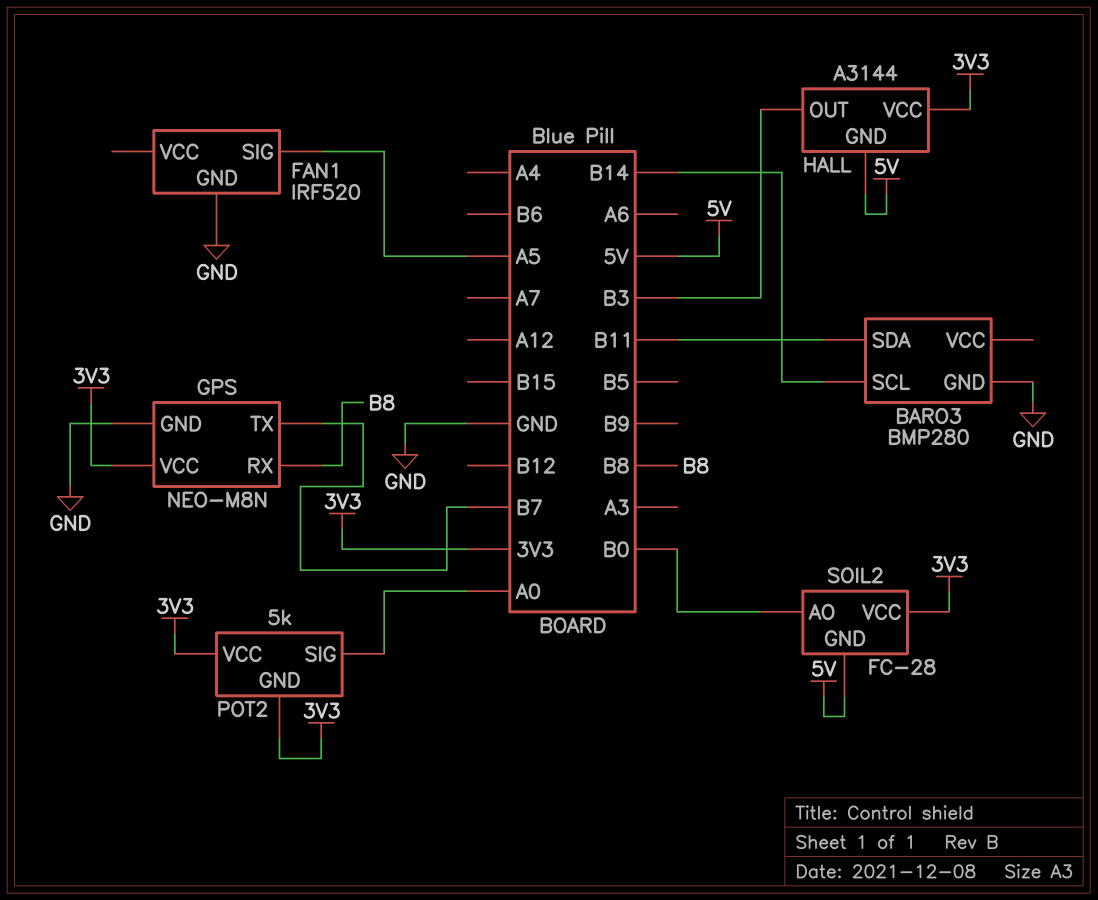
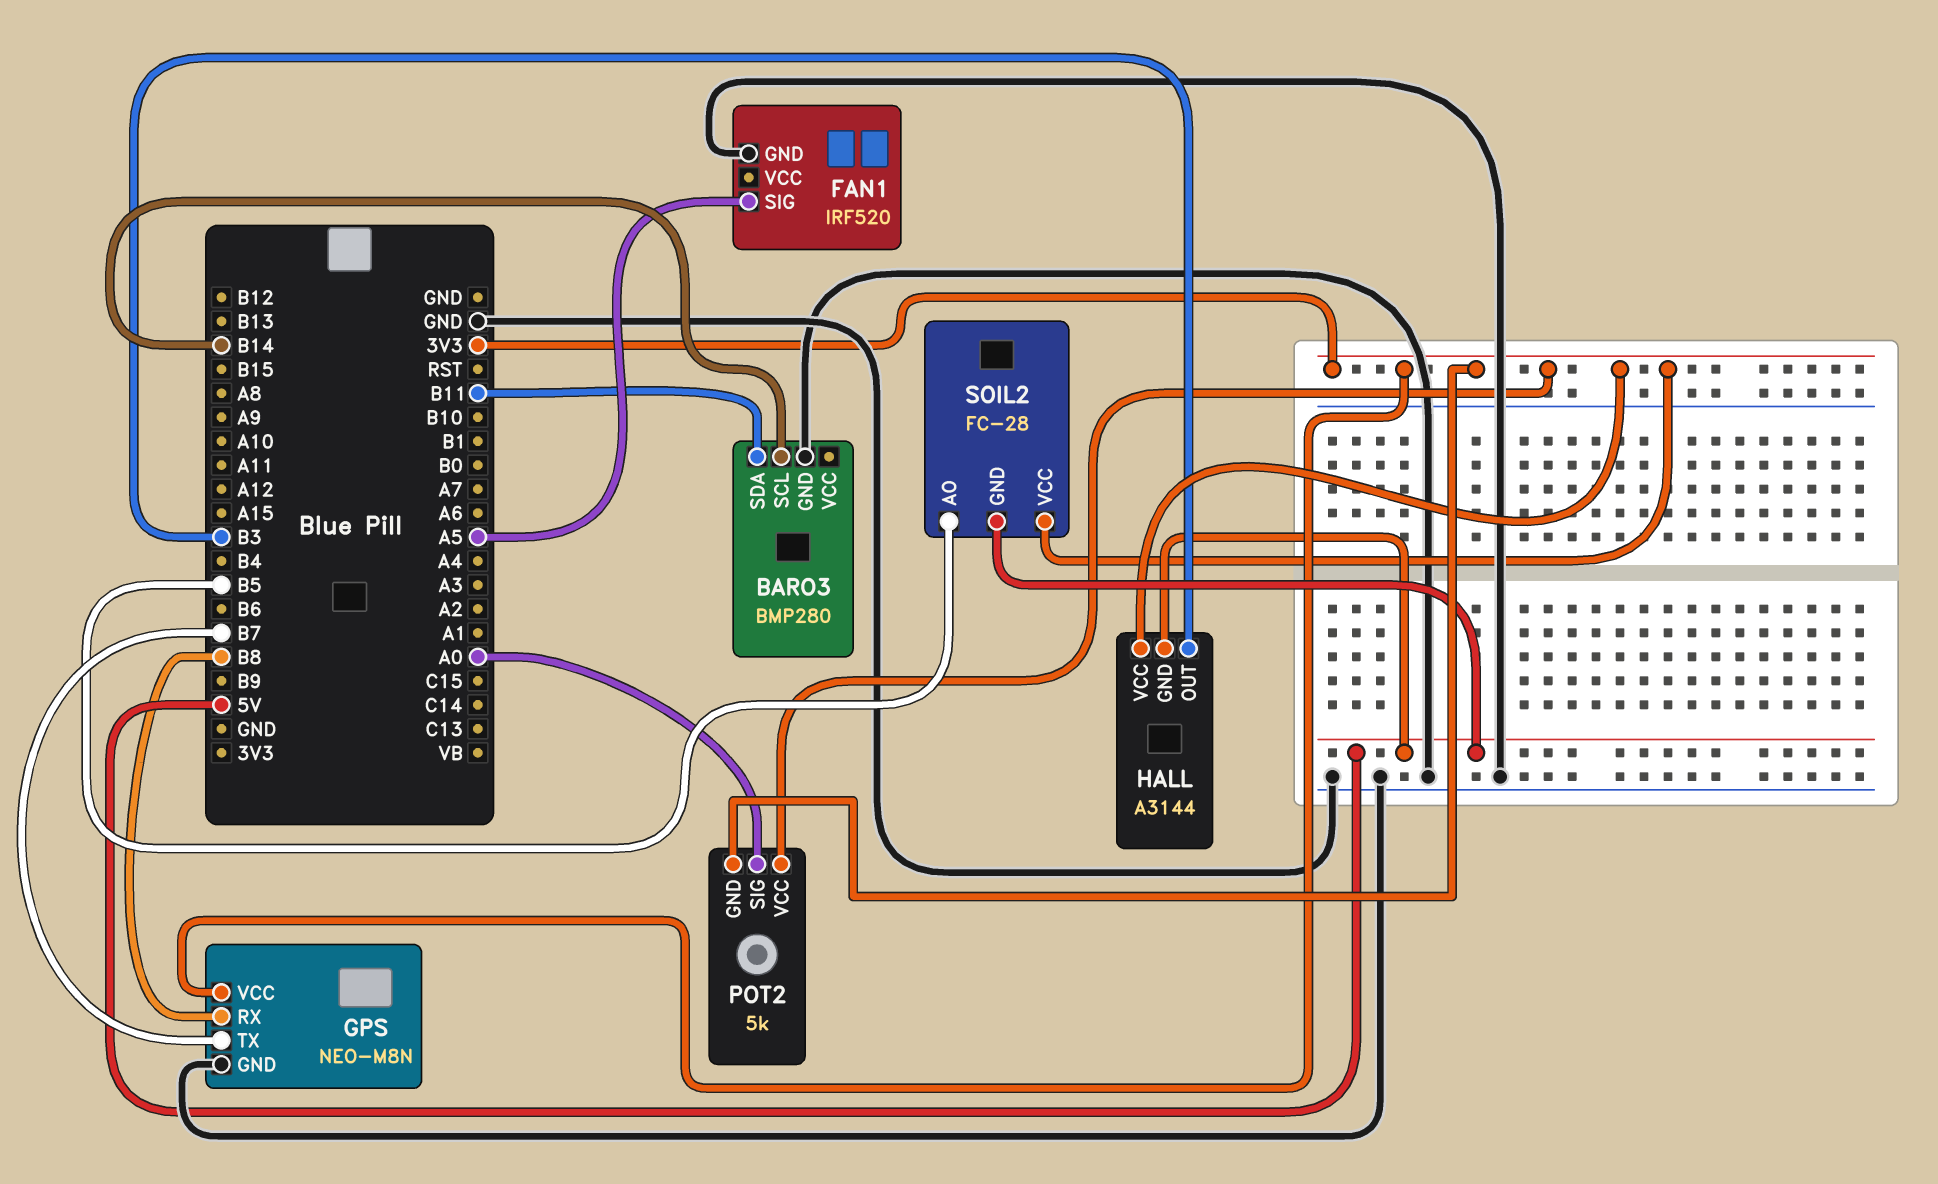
SOIL2 pin AO: B0 -> B5

